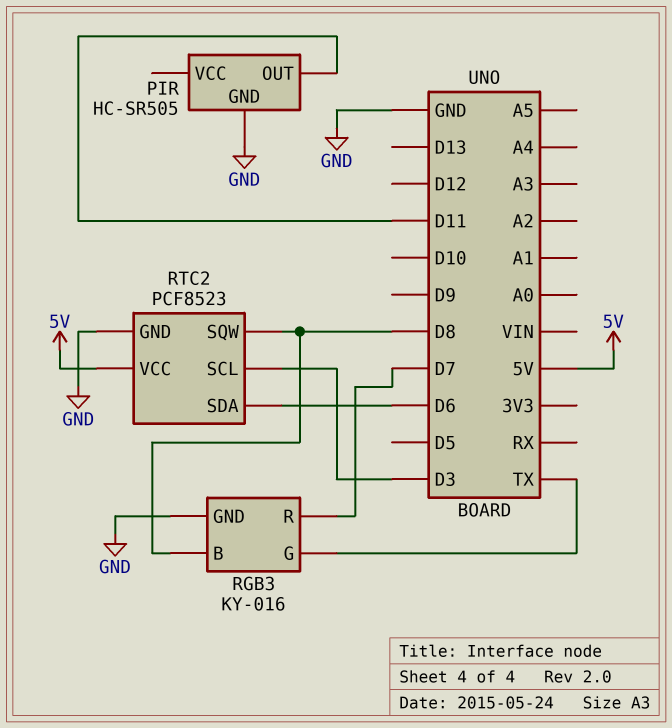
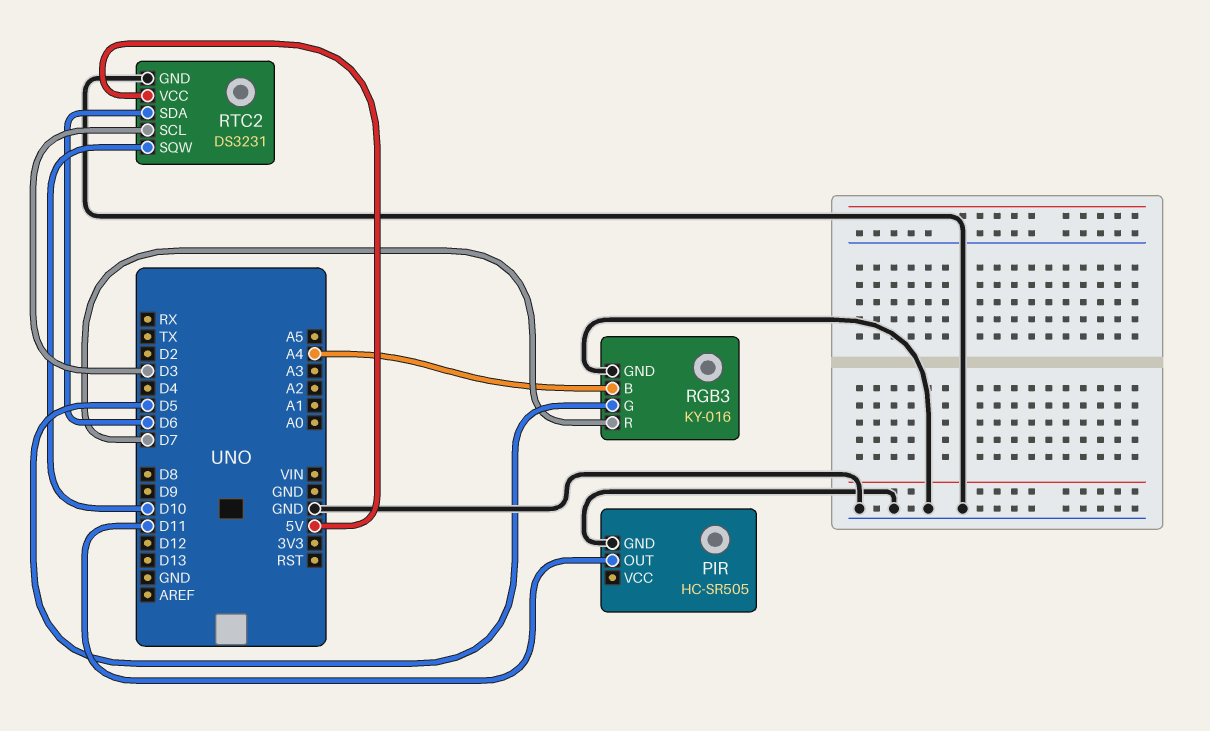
RGB3 pin B: D8 -> A4
RGB3 pin G: TX -> D5
RTC2: PCF8523 -> DS3231
RTC2 pin SQW: D8 -> D10

